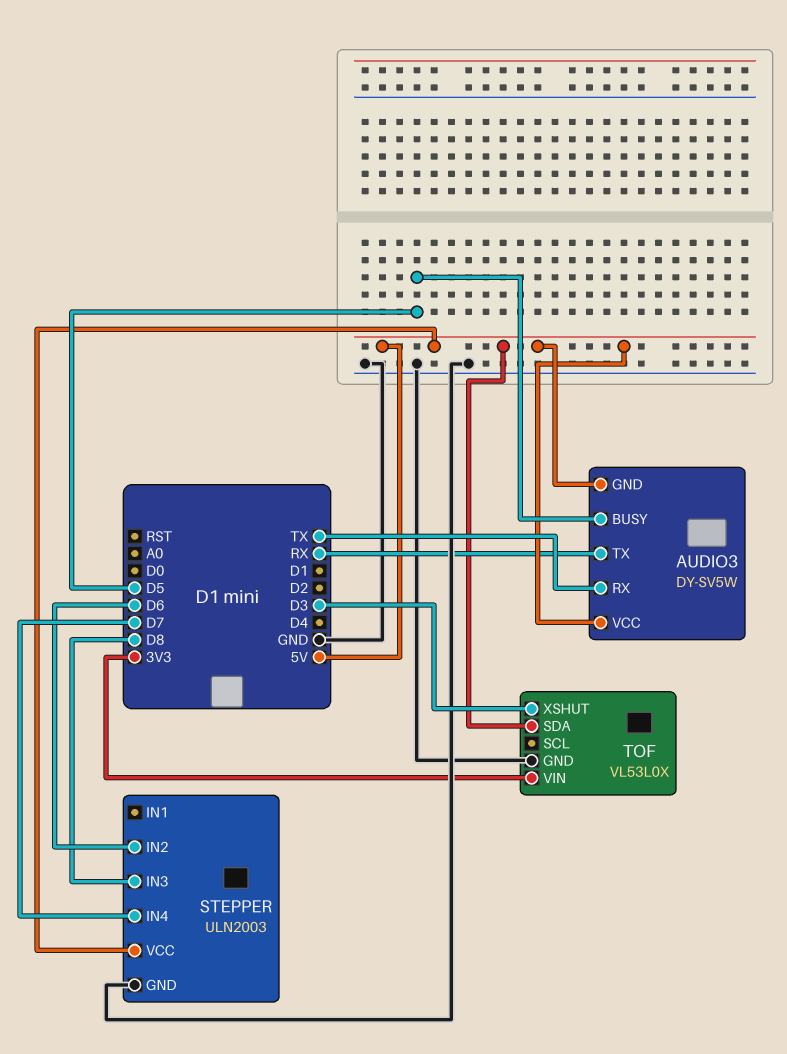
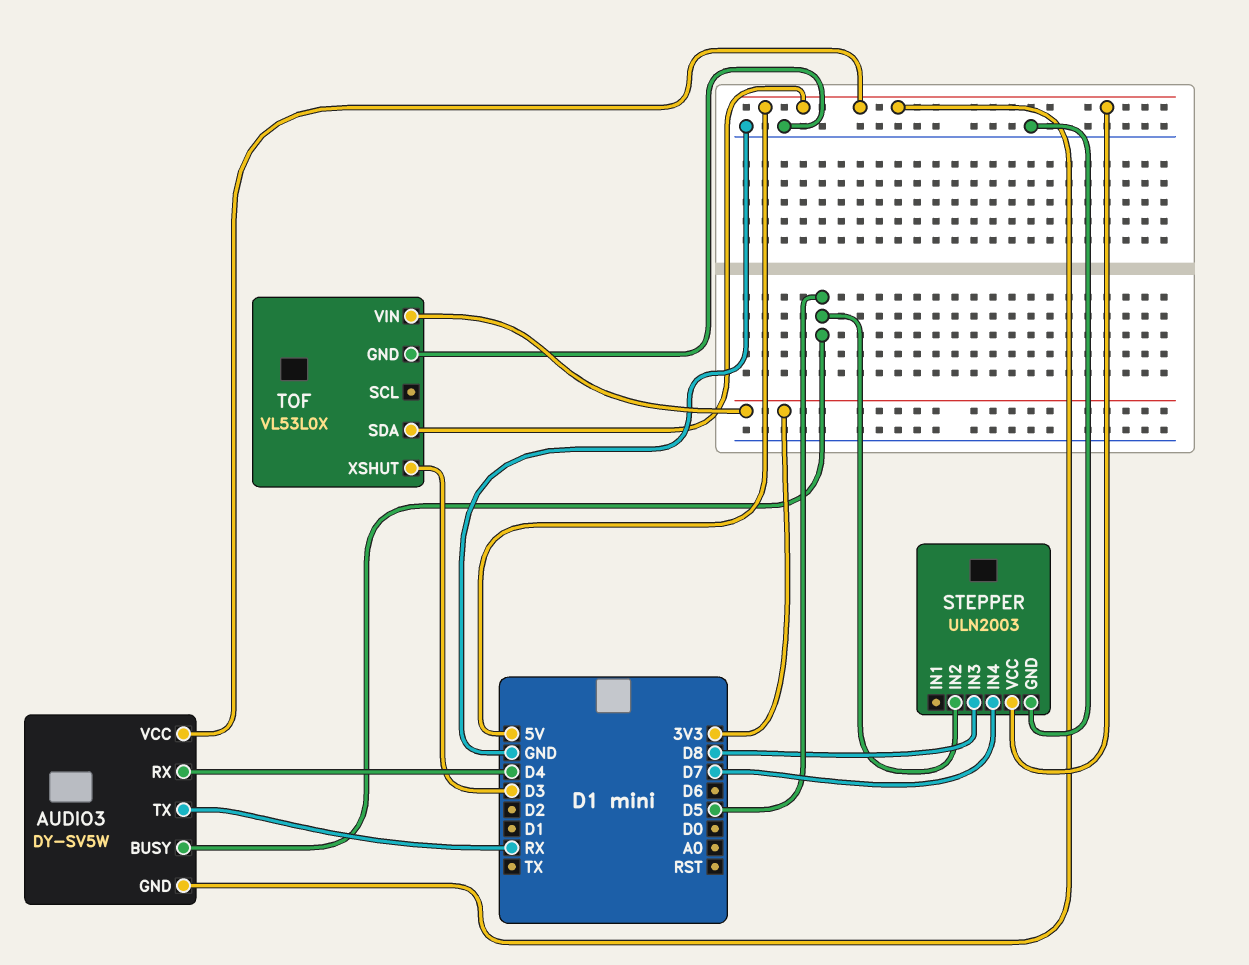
AUDIO3 pin RX: TX -> D4
STEPPER pin IN2: D6 -> D5

